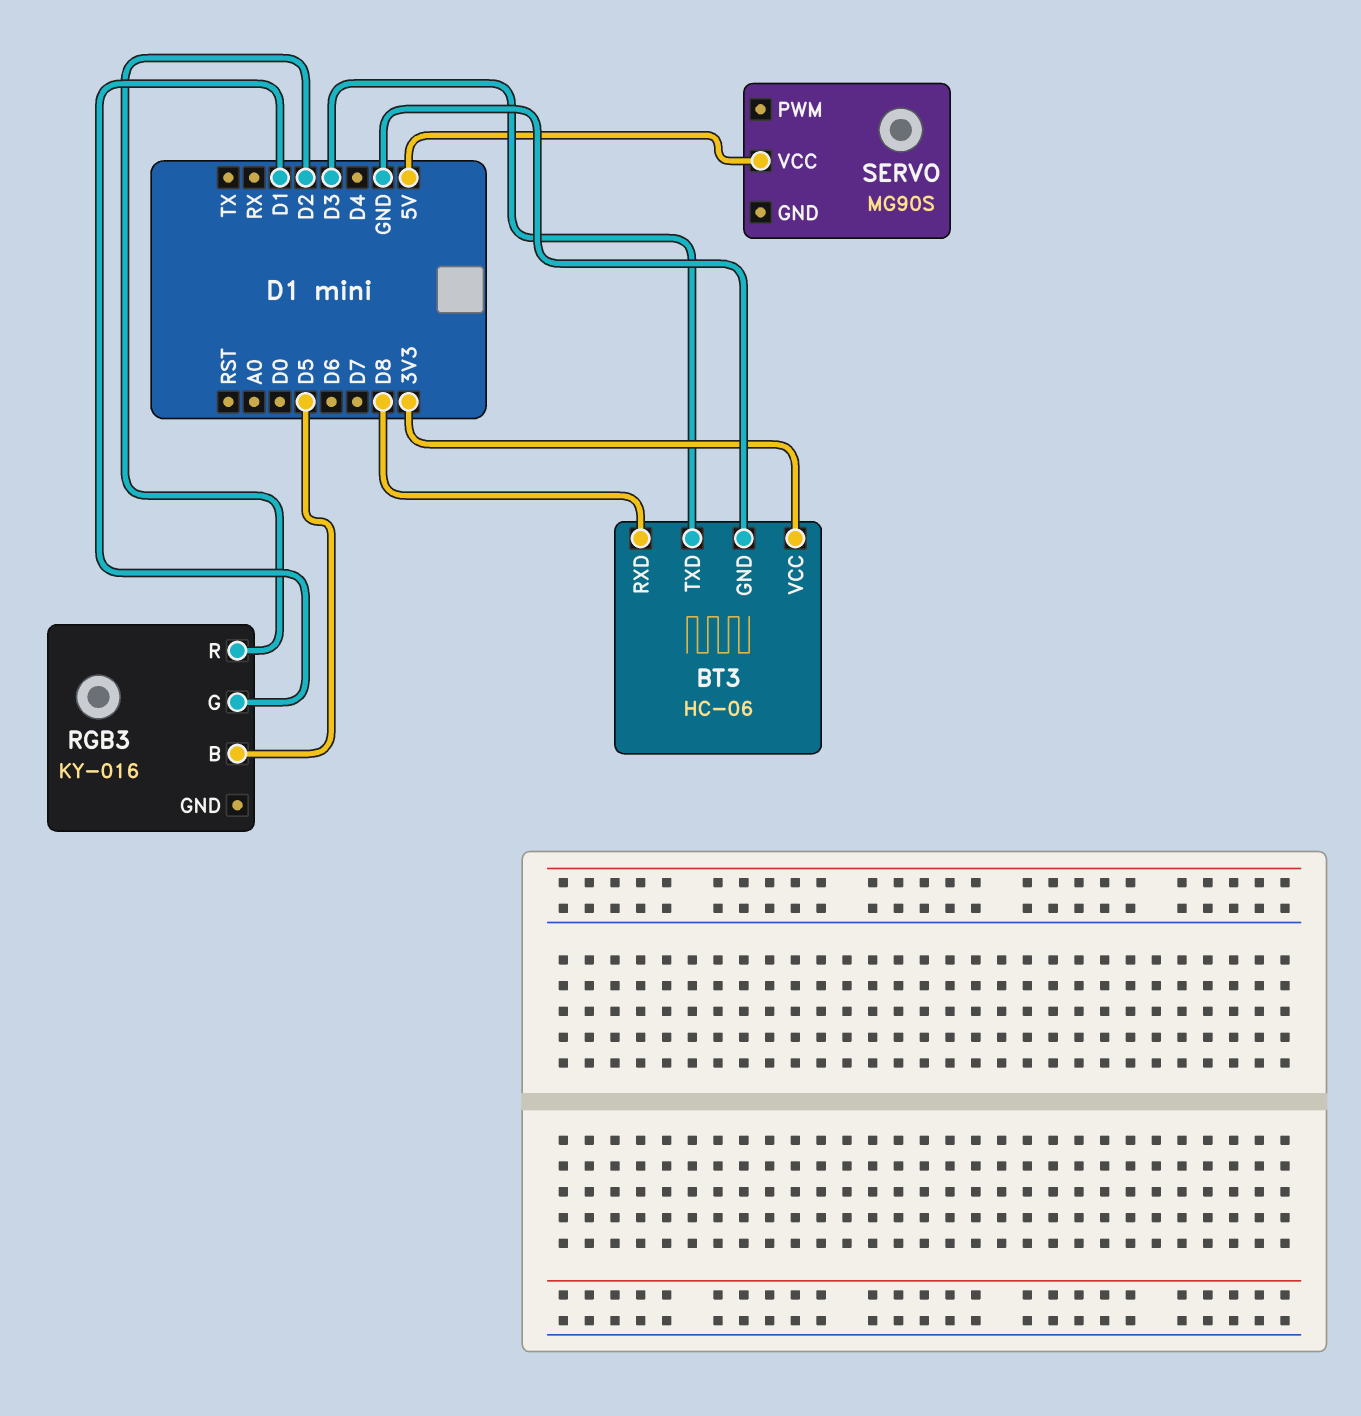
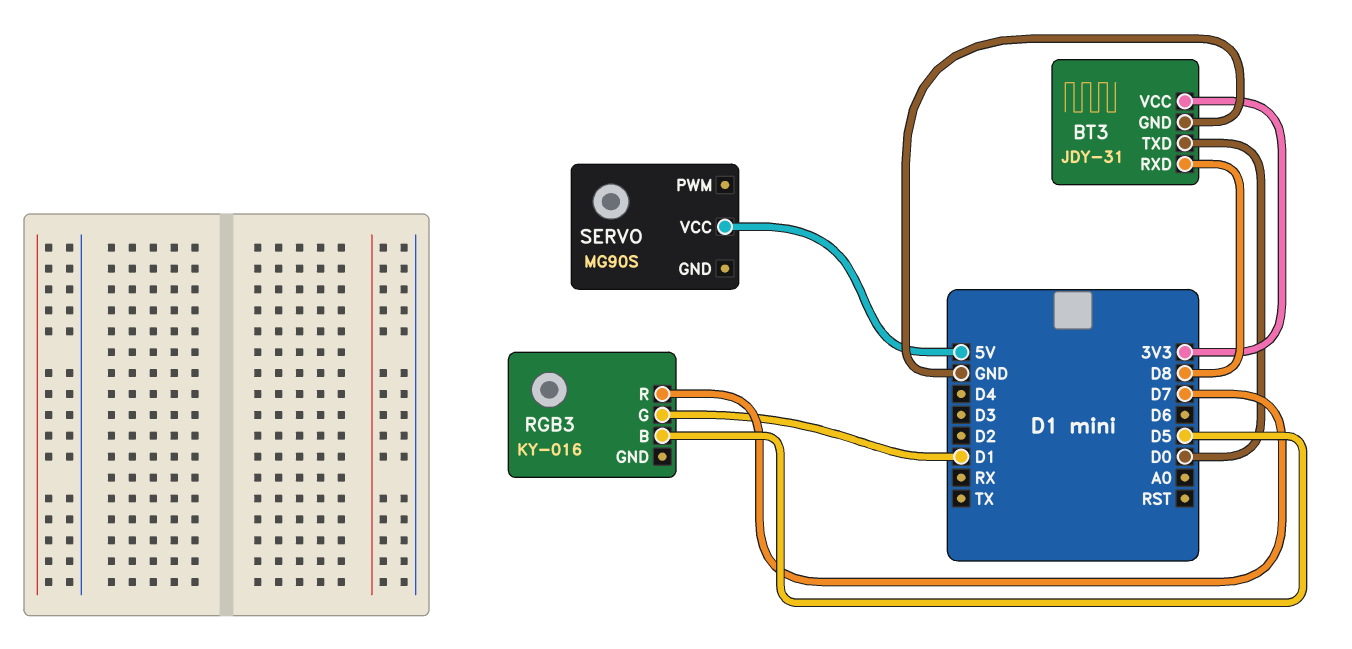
BT3: HC-06 -> JDY-31
BT3 pin TXD: D3 -> D0
RGB3 pin R: D2 -> D7

